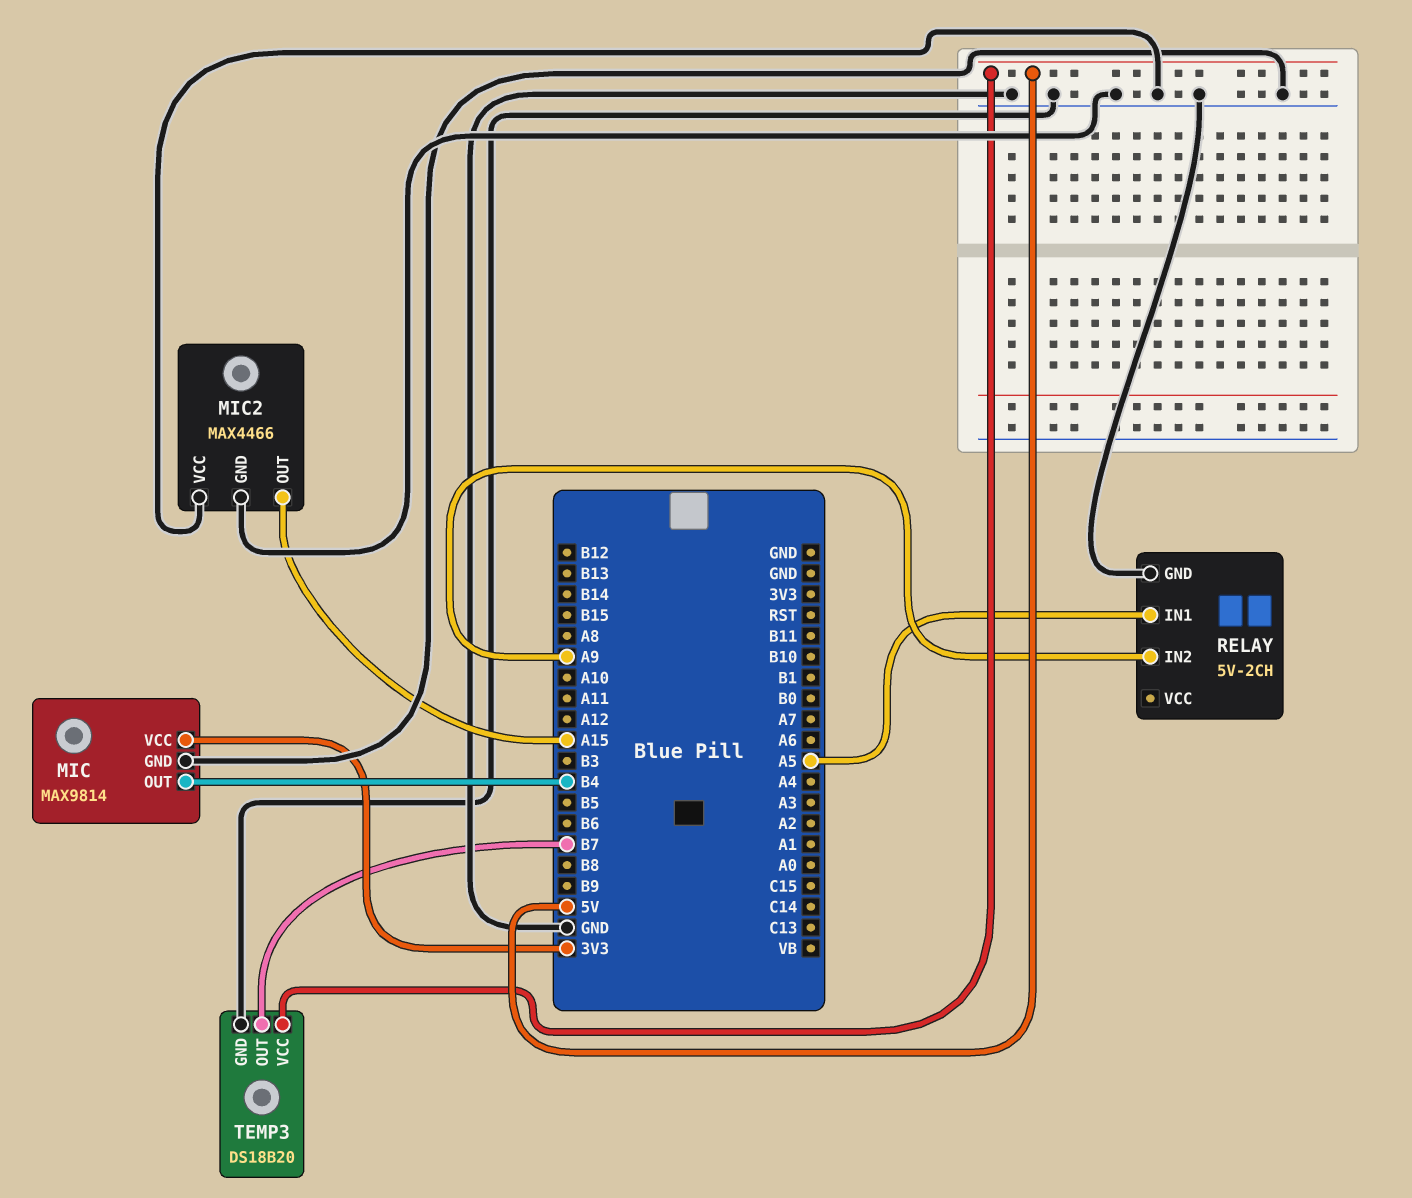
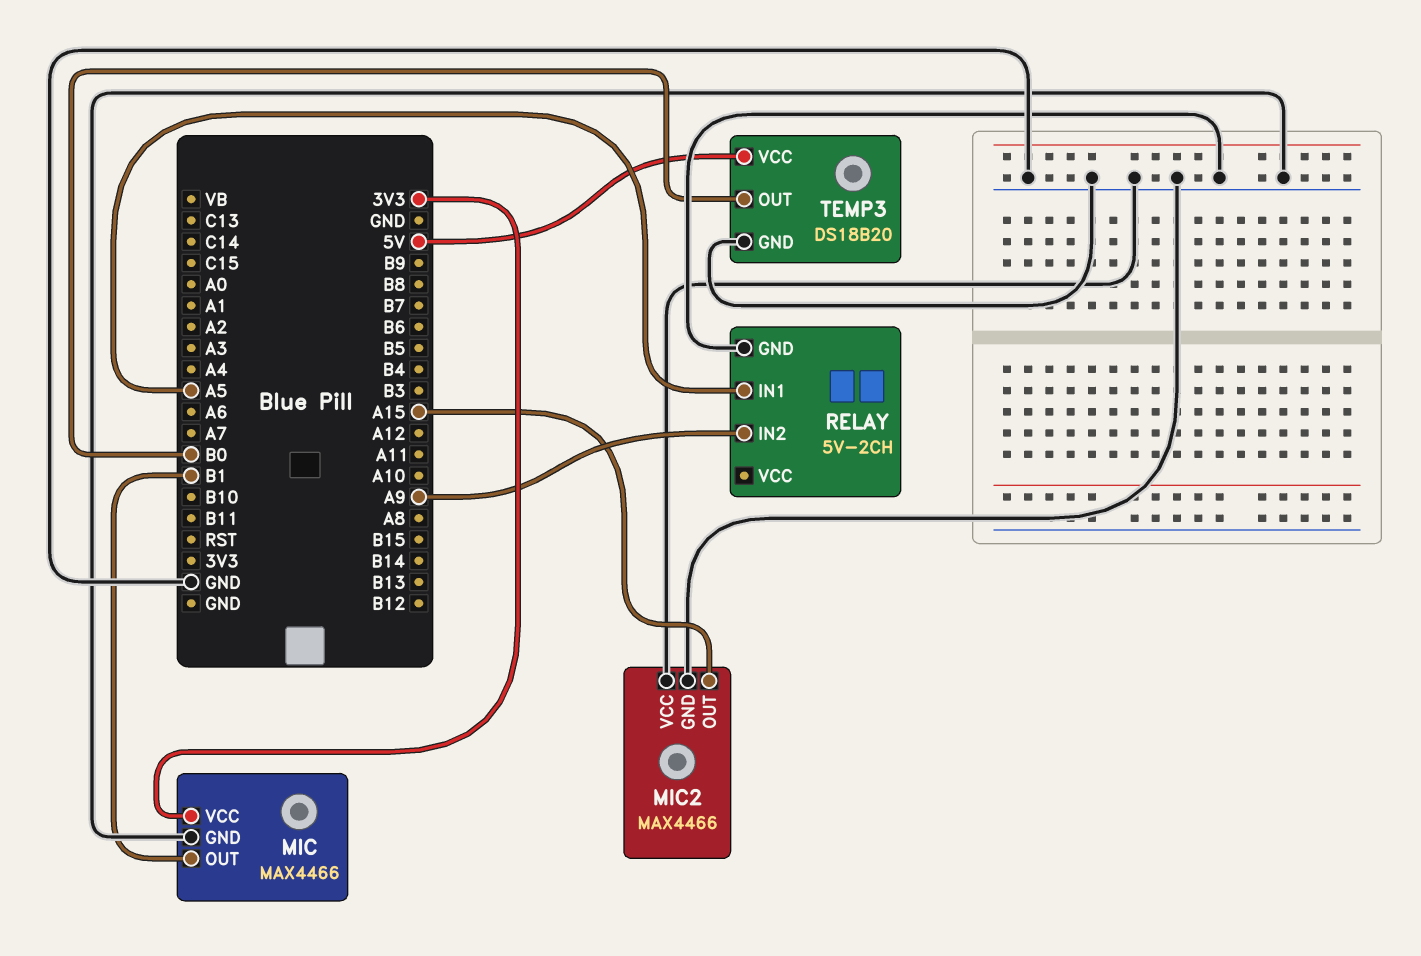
MIC: MAX9814 -> MAX4466
MIC pin OUT: B4 -> B1
TEMP3 pin OUT: B7 -> B0

